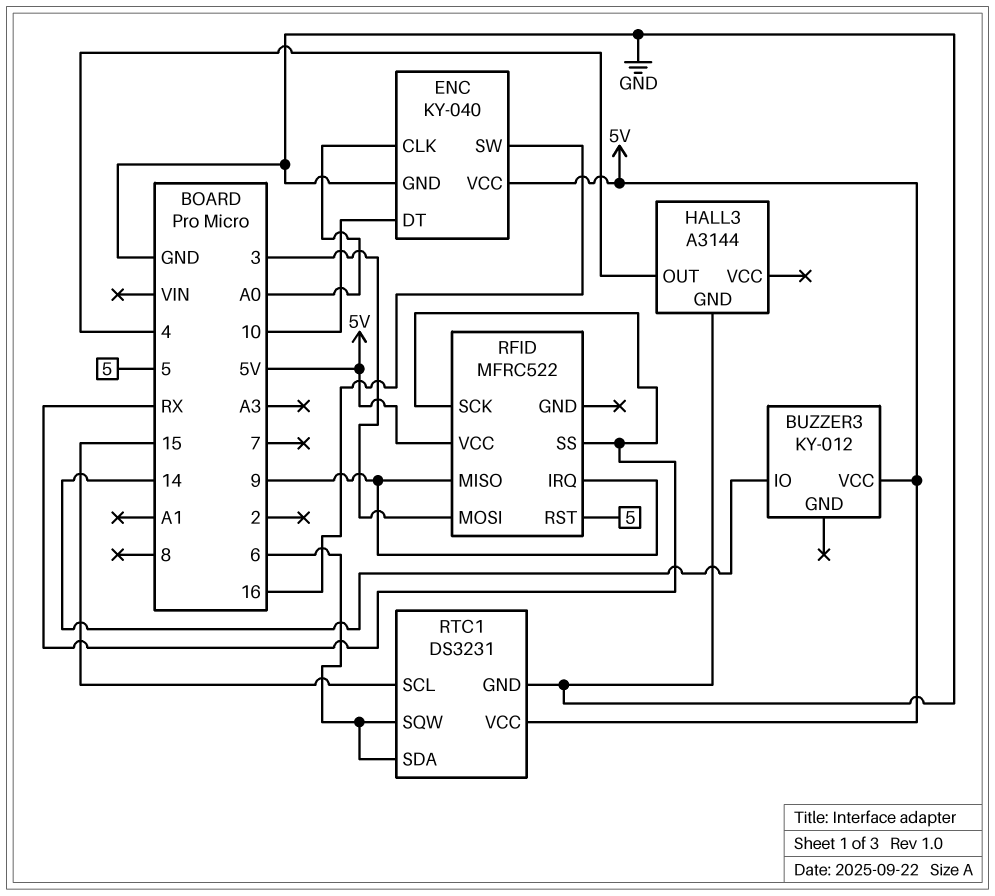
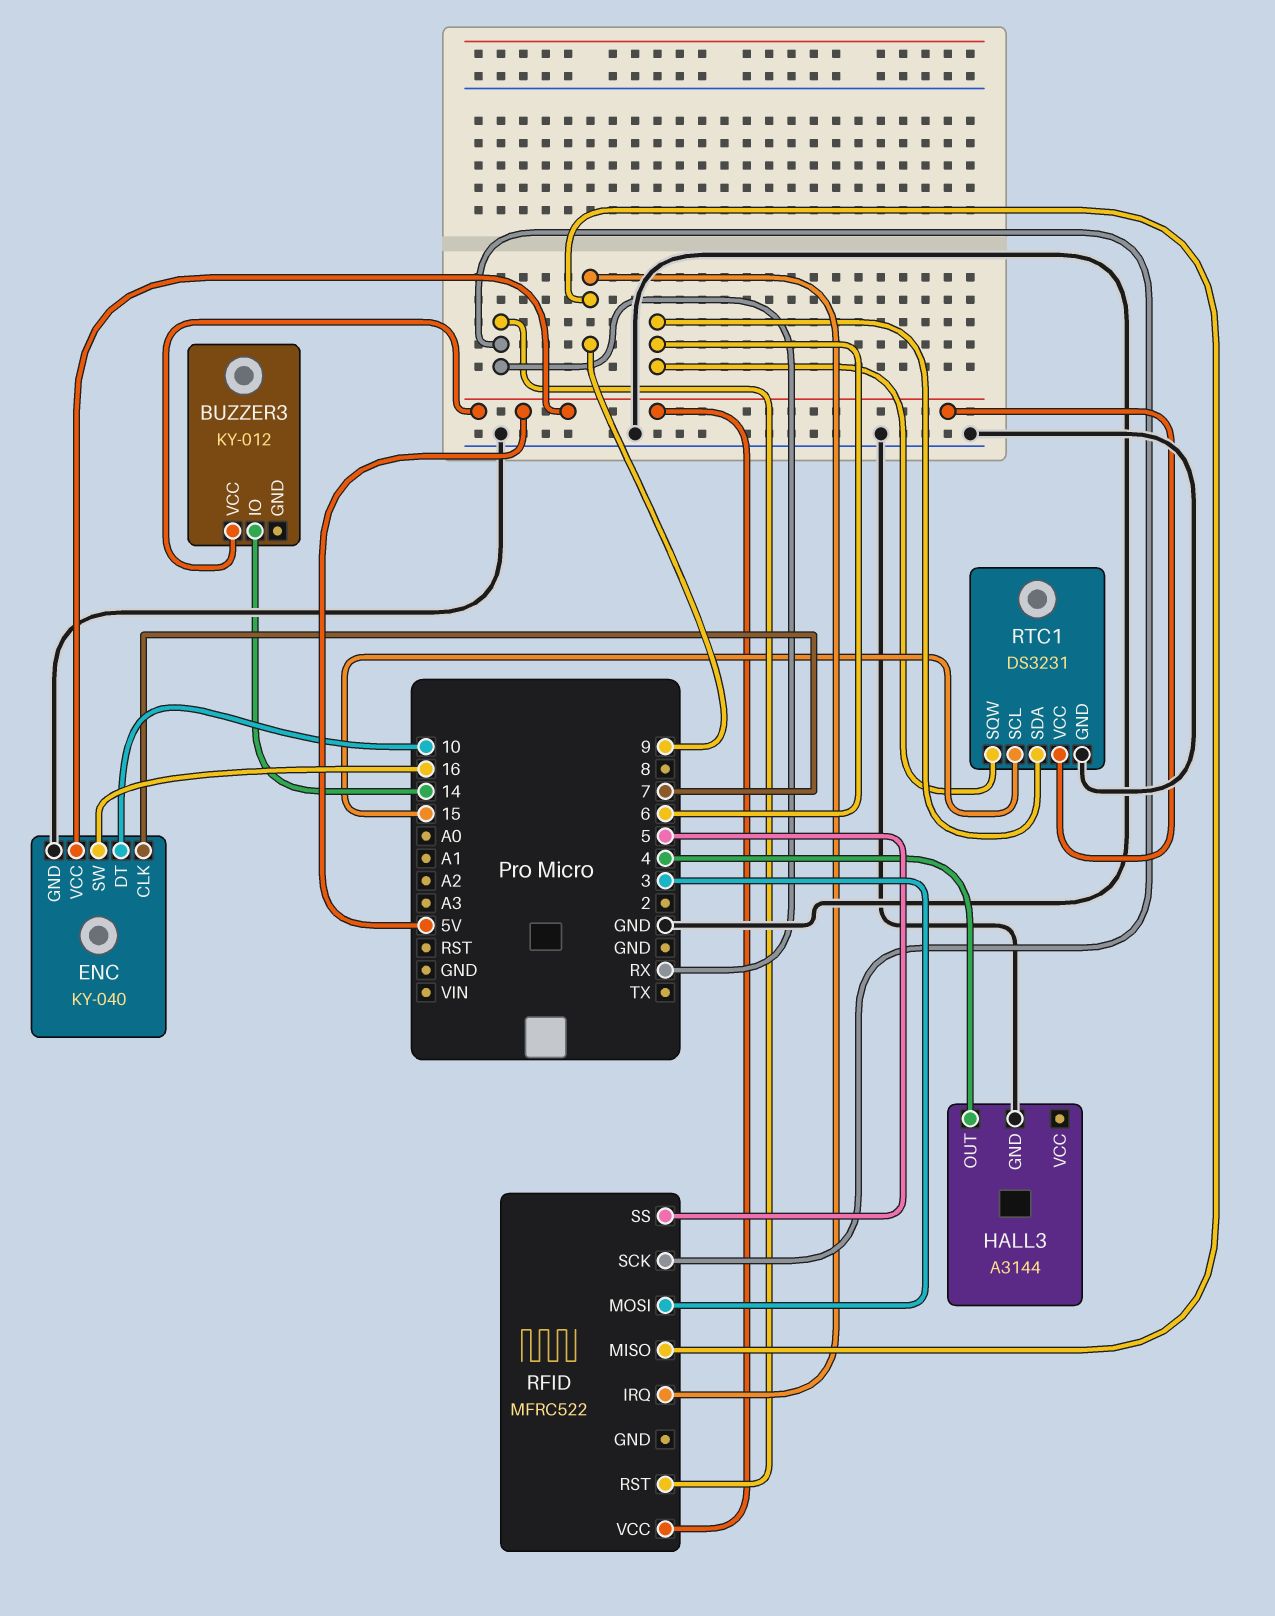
ENC pin CLK: A0 -> 7
RFID pin RST: 5 -> RX
RFID pin SS: RX -> 5

